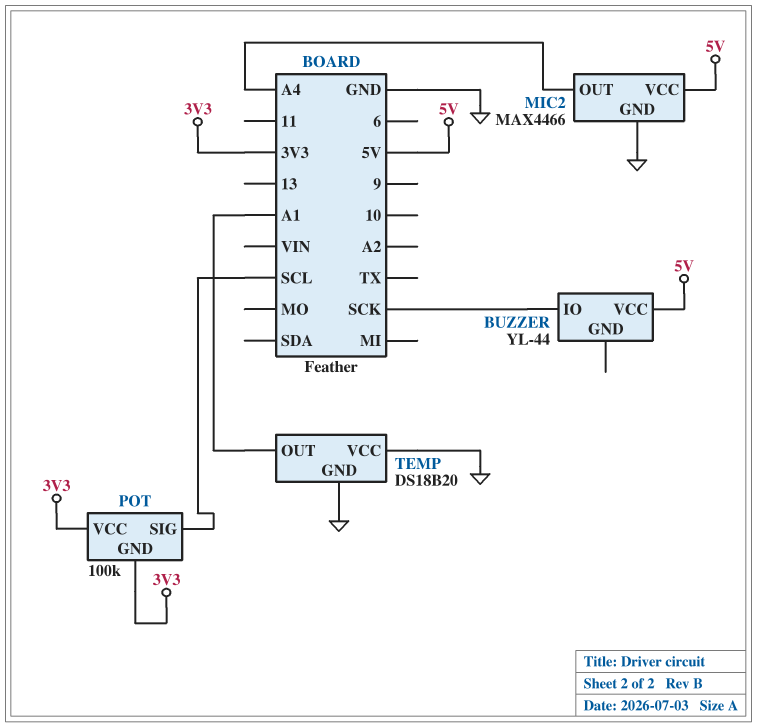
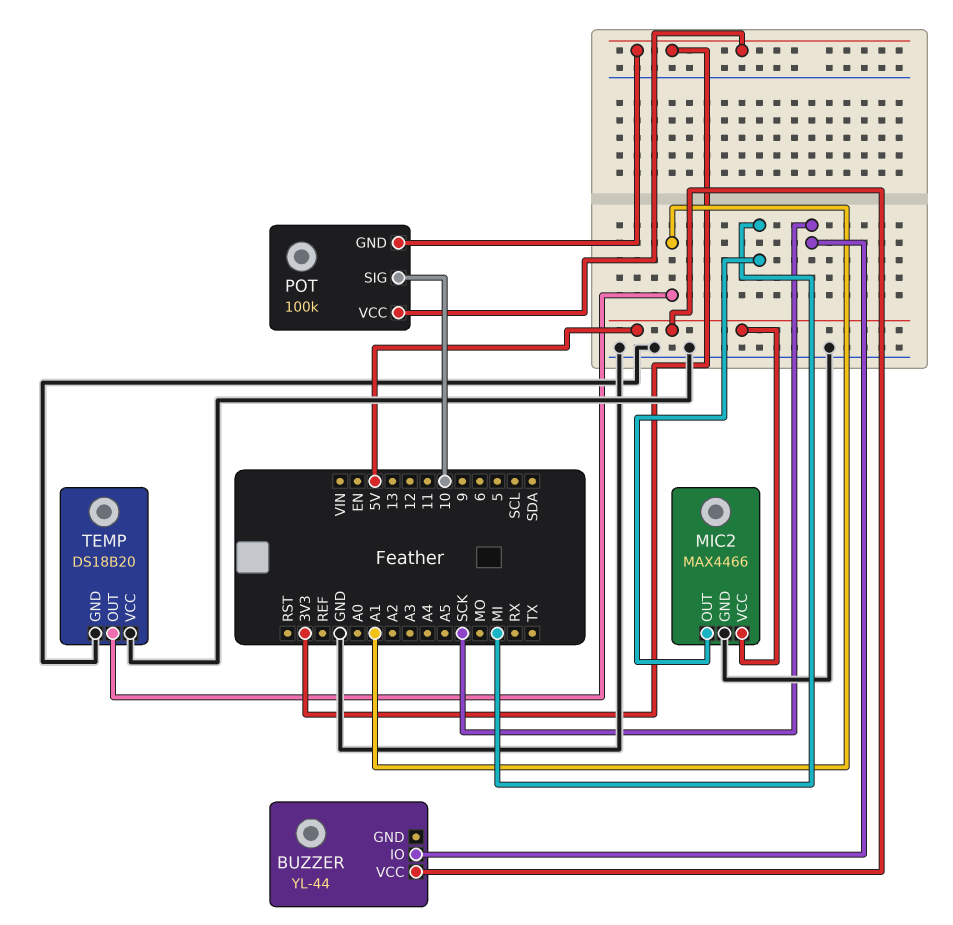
MIC2 pin OUT: A4 -> MI
POT pin SIG: SCL -> 10

